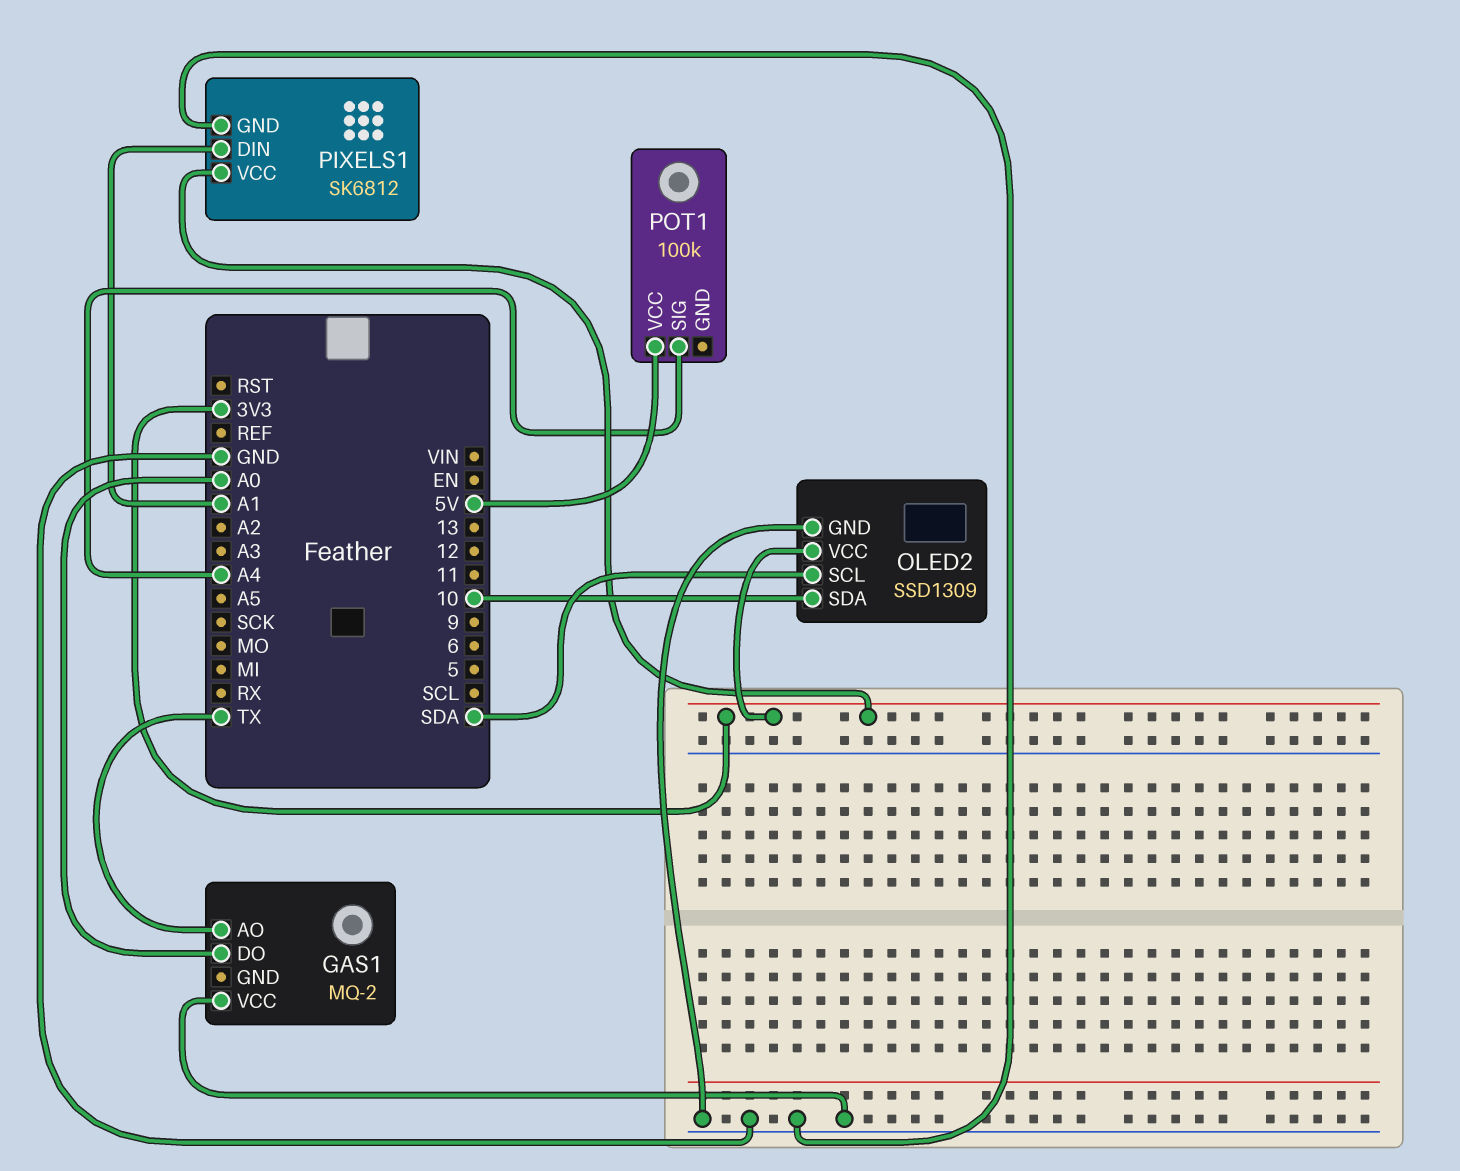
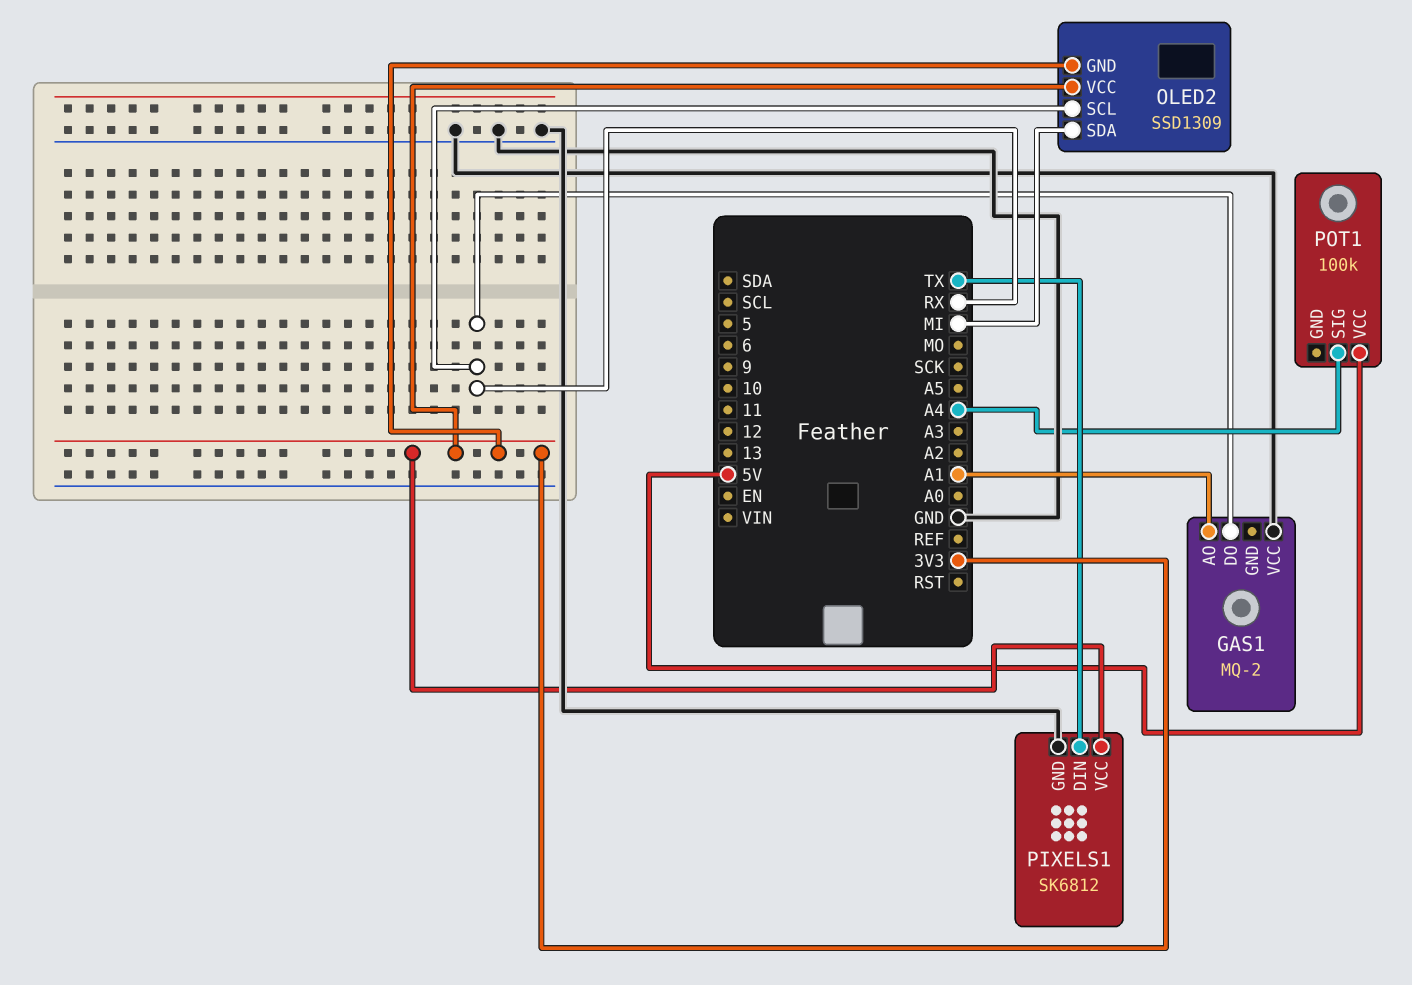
GAS1 pin AO: TX -> A1
GAS1 pin DO: A0 -> RX
OLED2 pin GND: GND -> 3V3
OLED2 pin SCL: SDA -> RX
OLED2 pin SDA: 10 -> MI
PIXELS1 pin DIN: A1 -> TX

